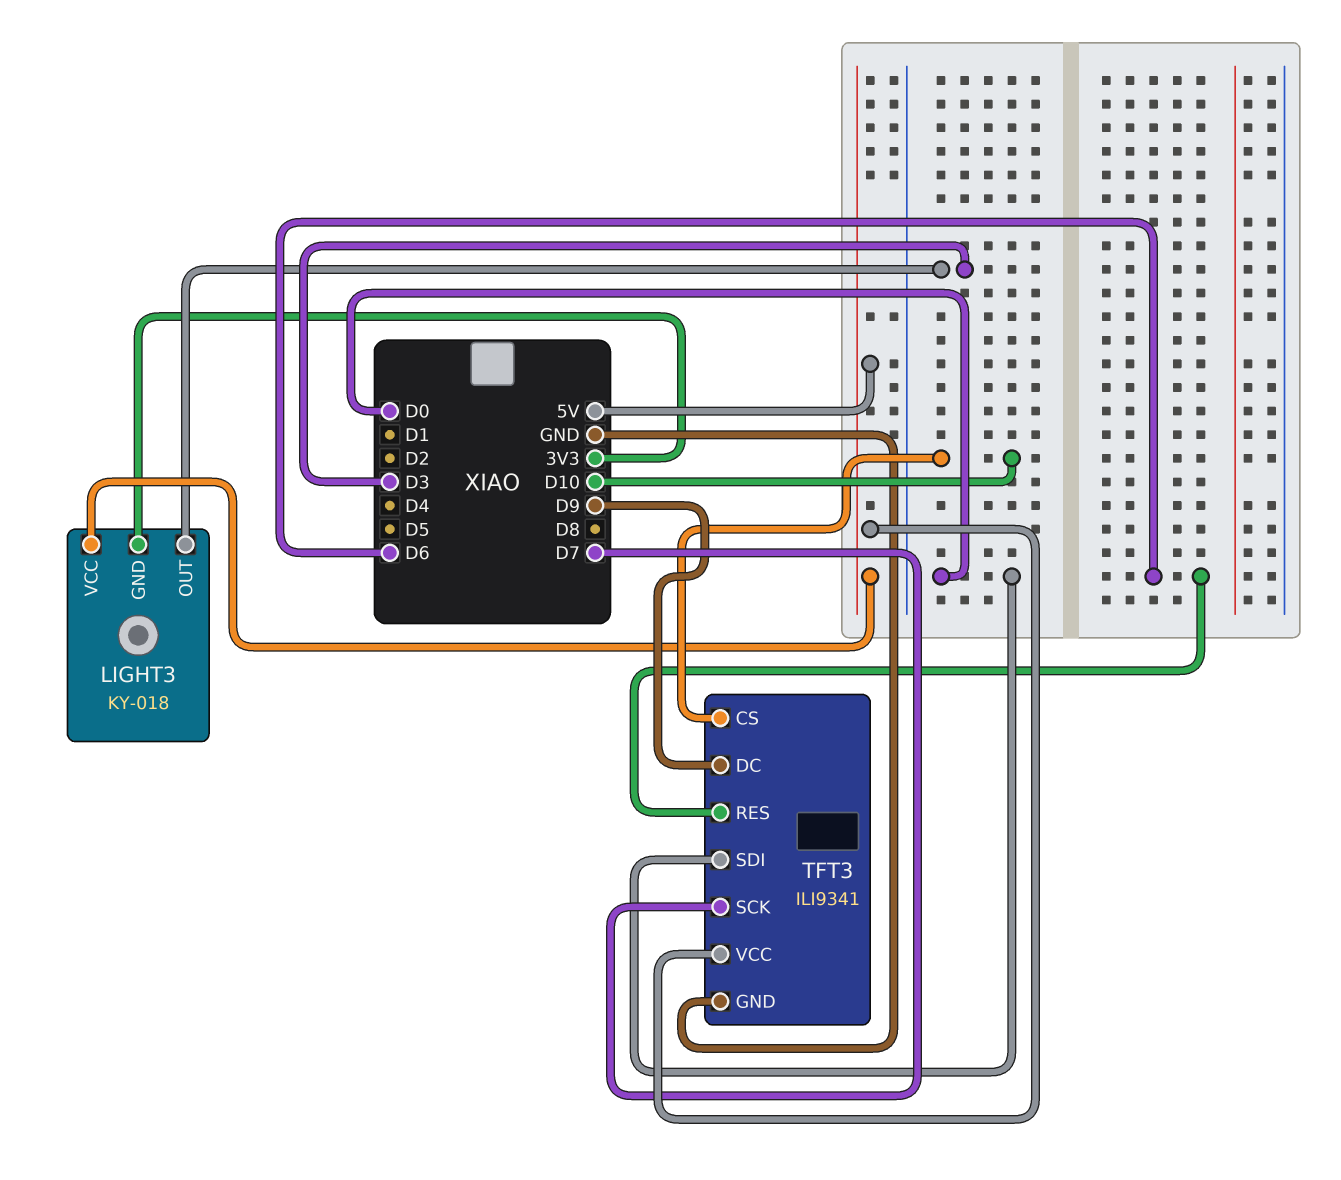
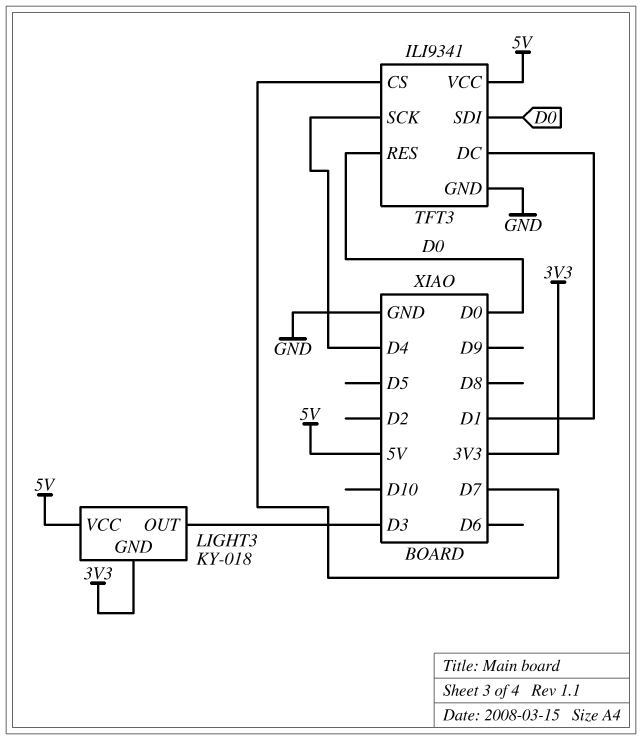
TFT3 pin CS: D10 -> D7
TFT3 pin DC: D9 -> D1
TFT3 pin RES: D6 -> D0
TFT3 pin SCK: D7 -> D4

